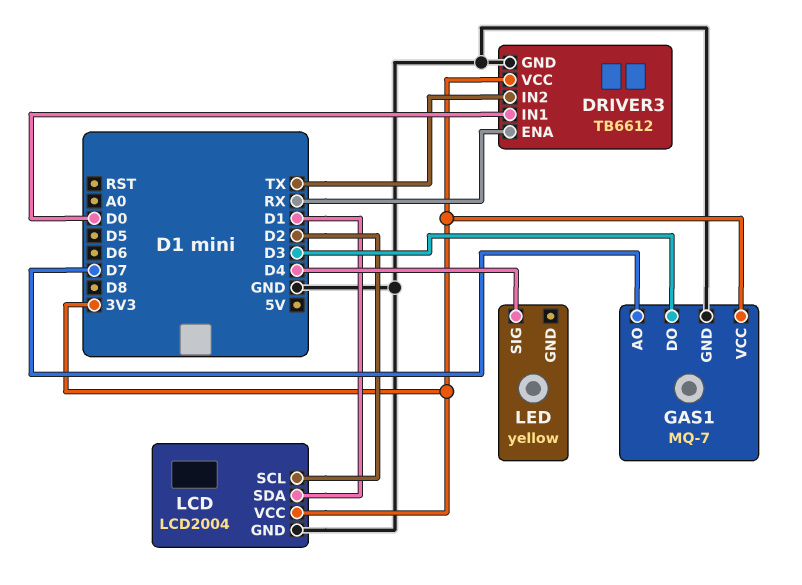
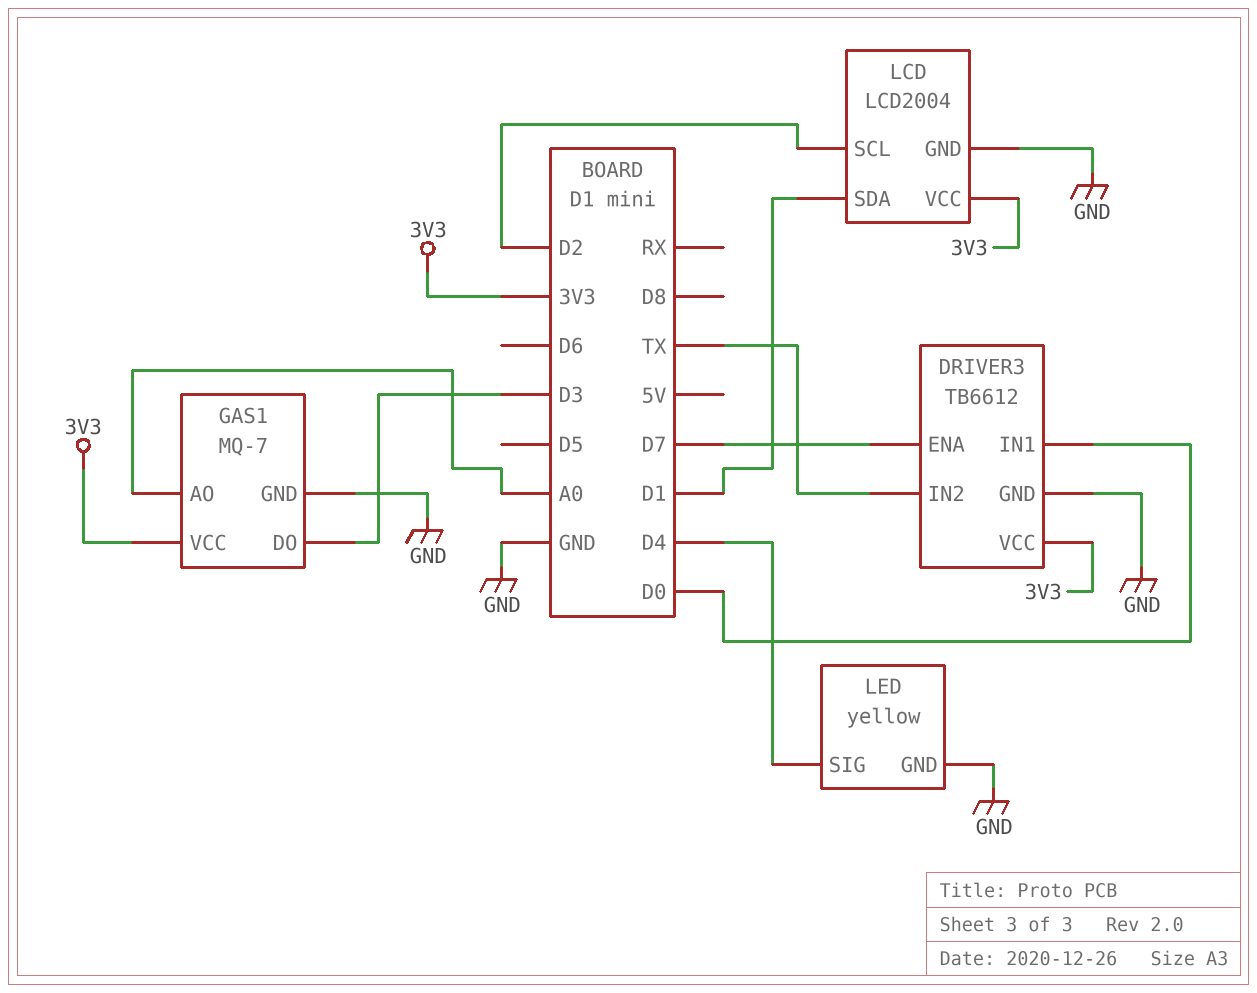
DRIVER3 pin ENA: RX -> D7
GAS1 pin AO: D7 -> A0
LED pin GND: none -> GND

